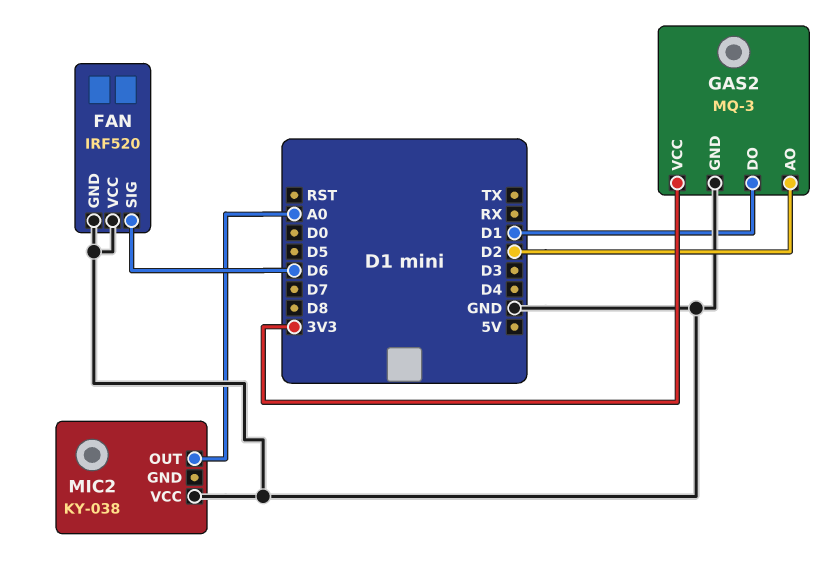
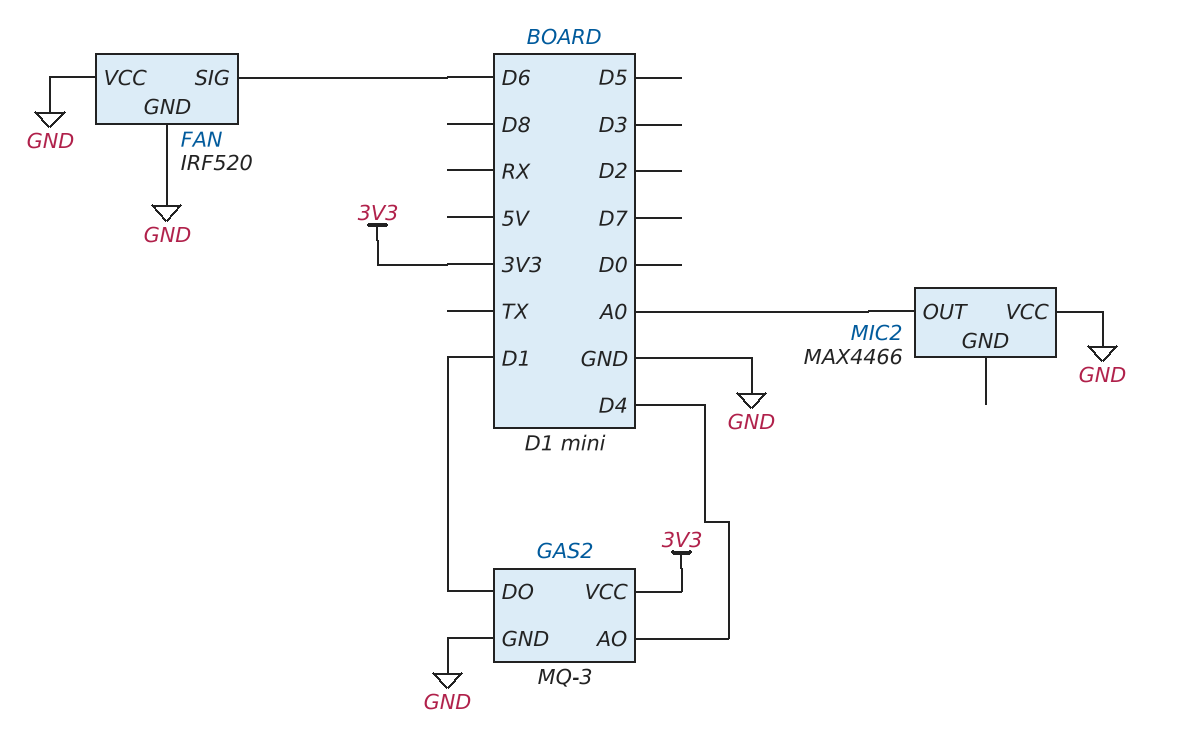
GAS2 pin AO: D2 -> D4
MIC2: KY-038 -> MAX4466

